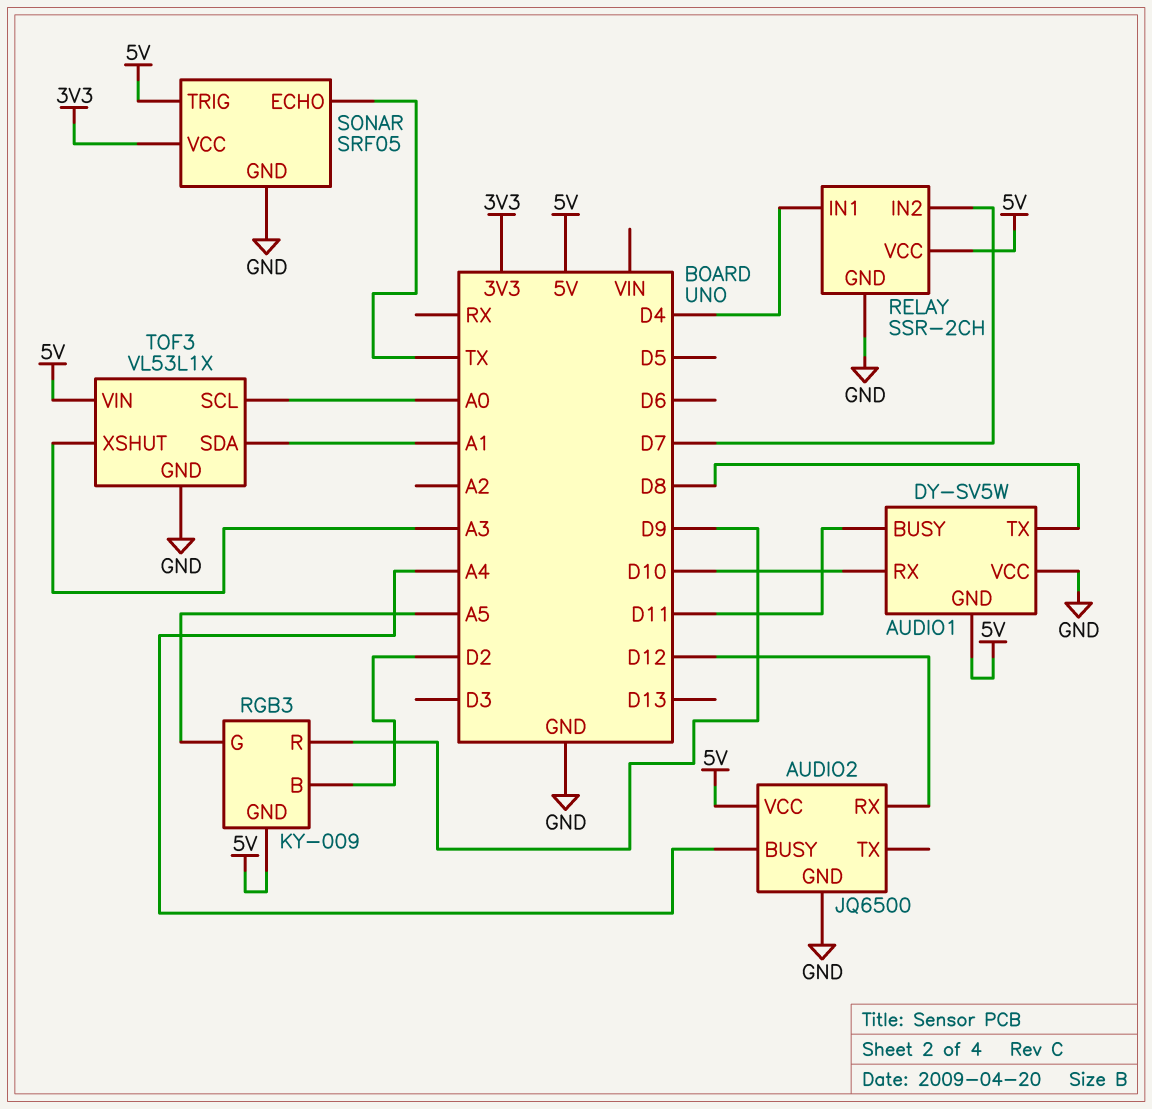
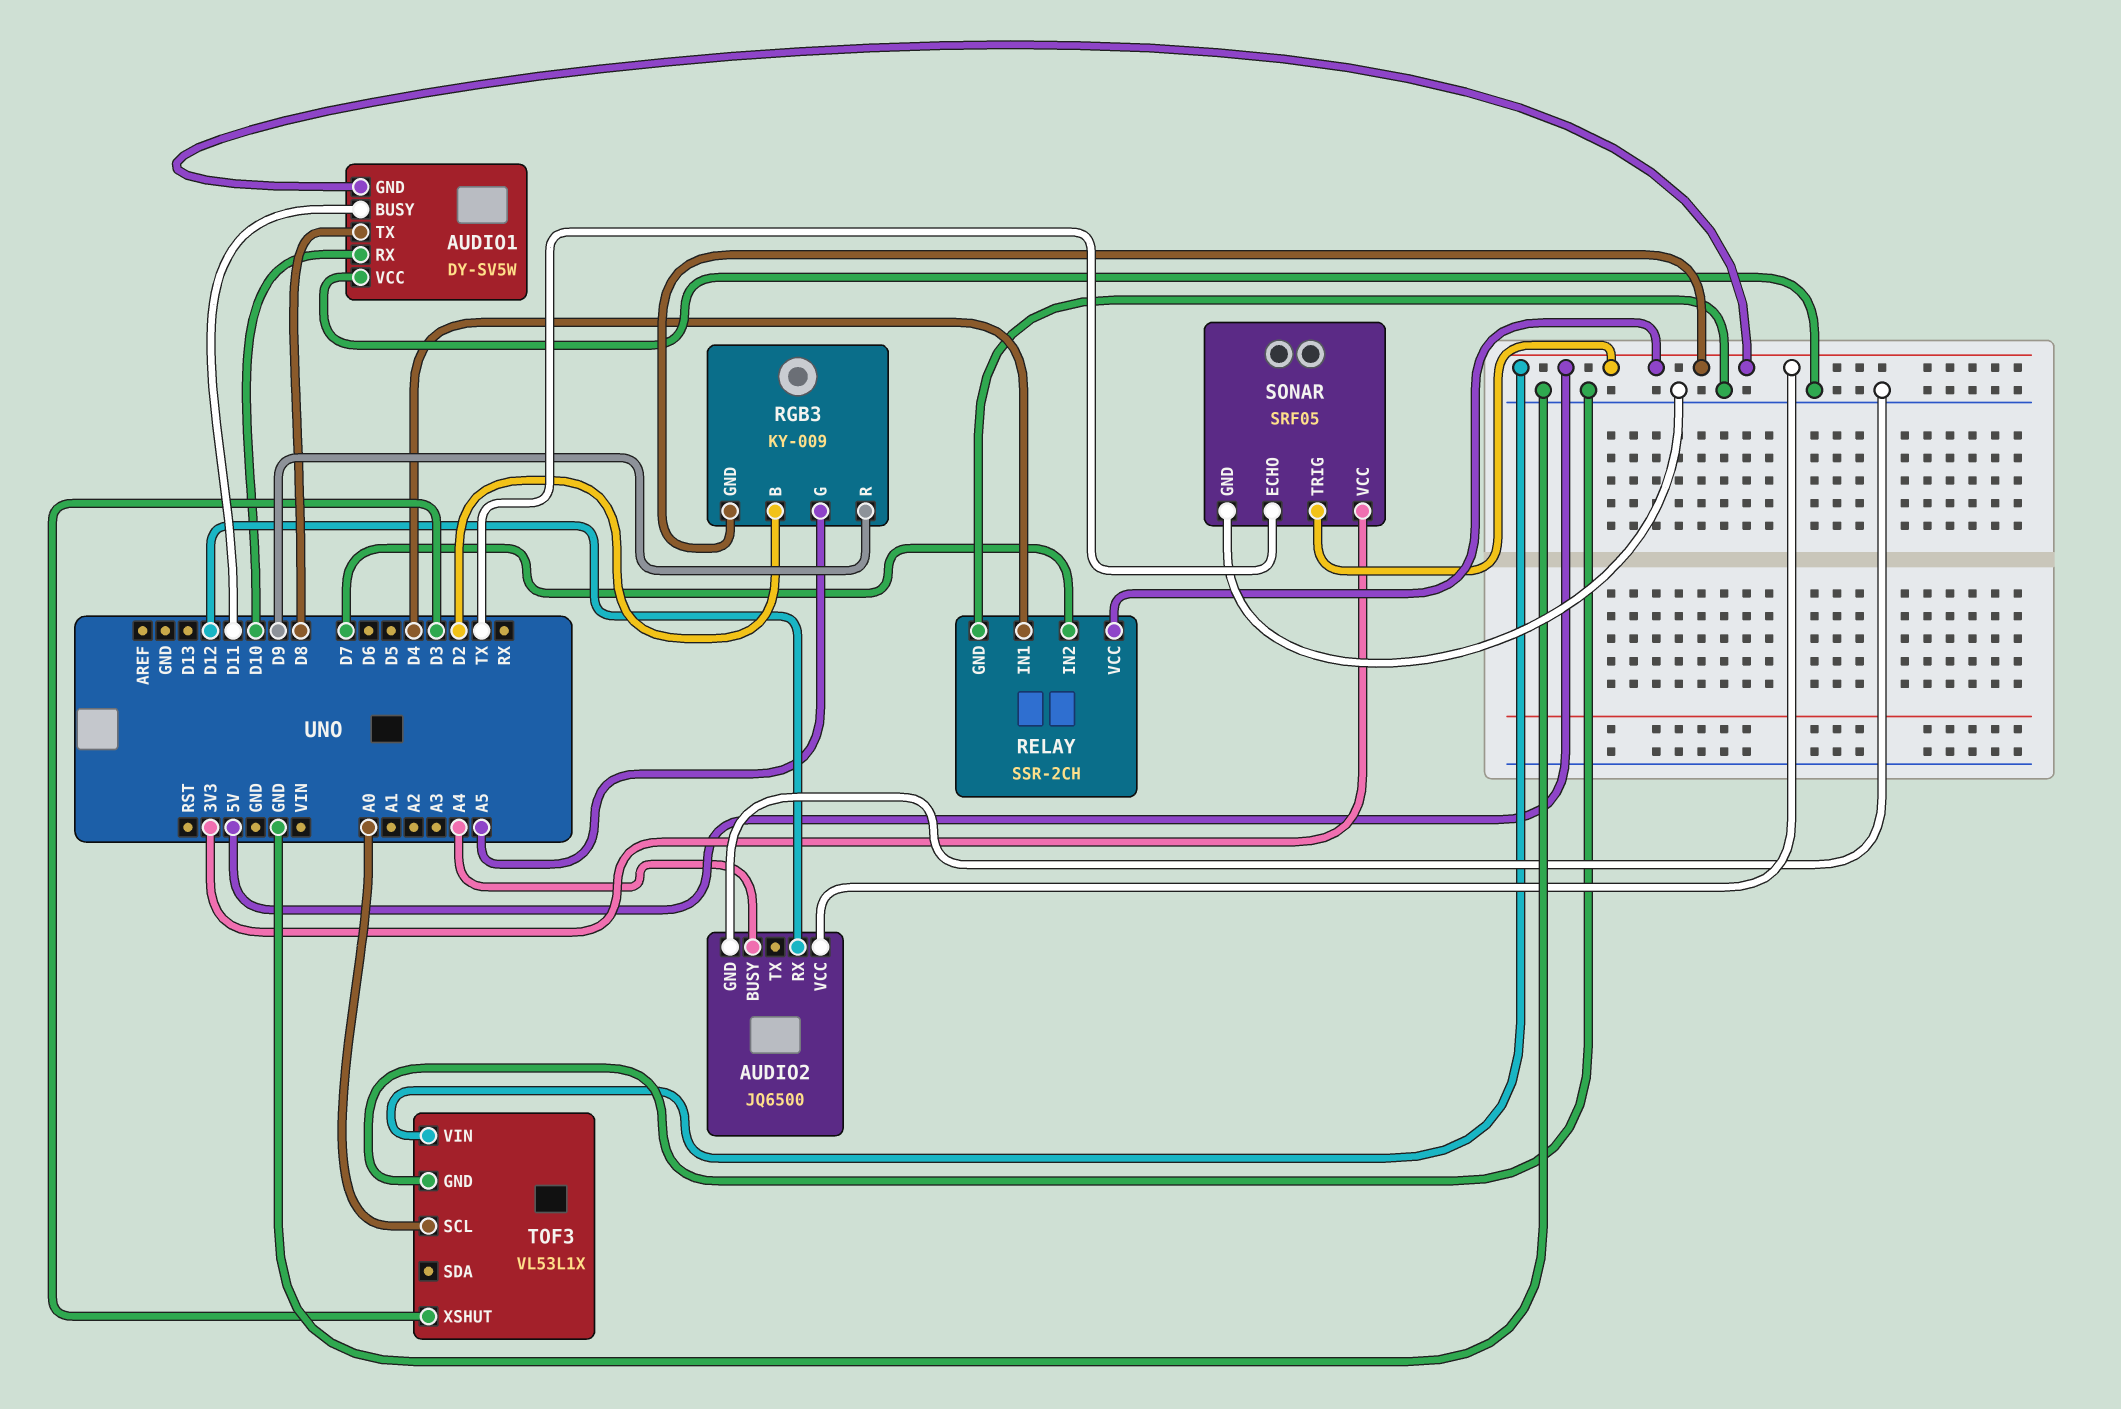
TOF3 pin SDA: A1 -> none
TOF3 pin XSHUT: A3 -> D3

